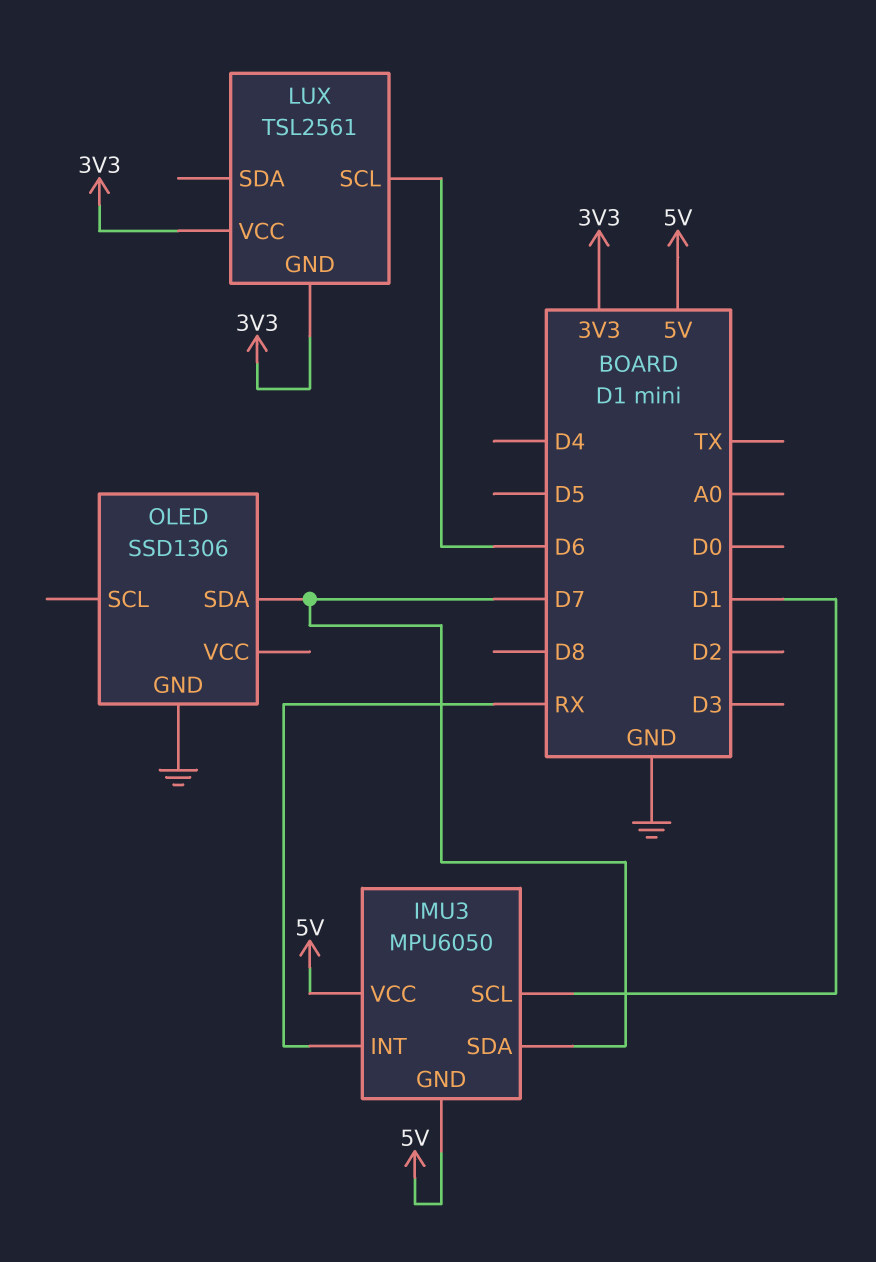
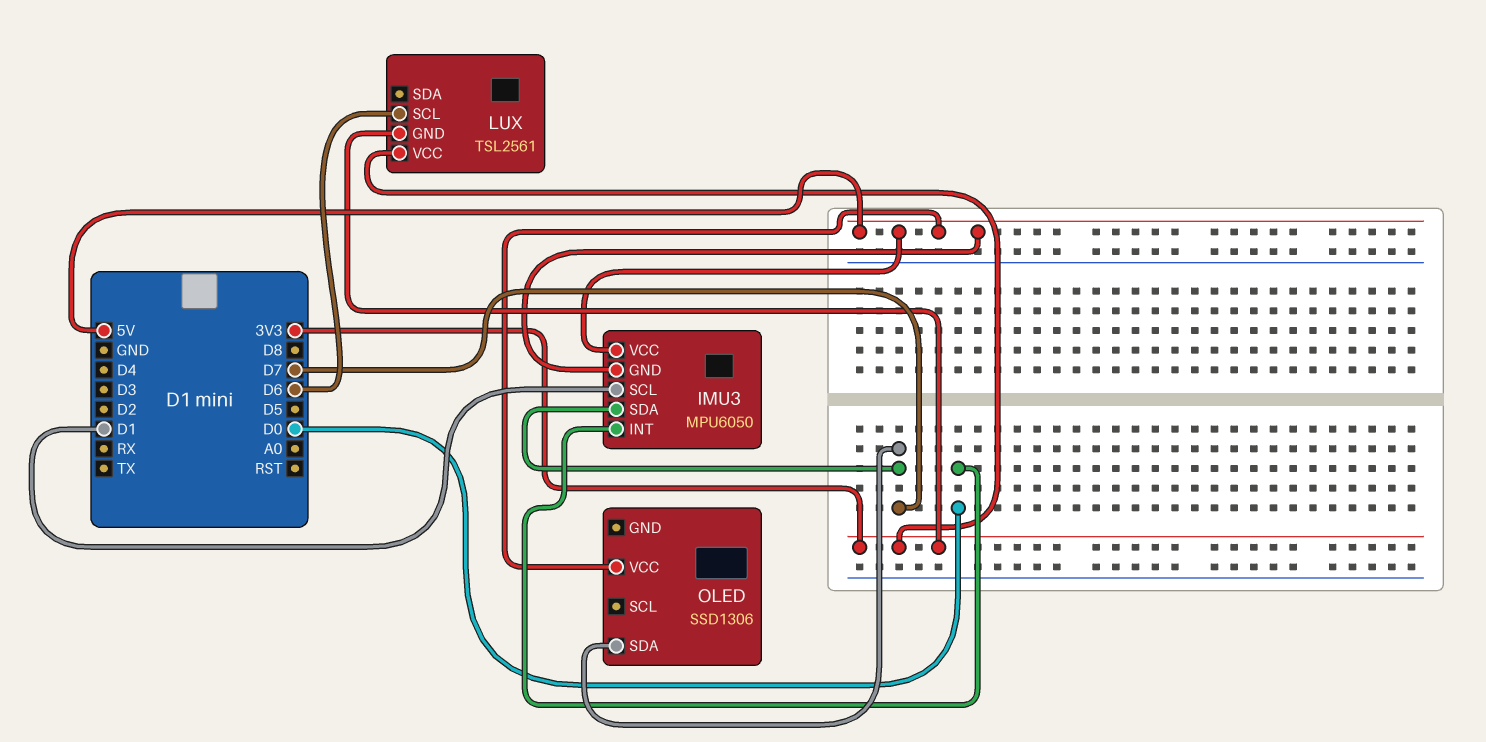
IMU3 pin INT: RX -> D0
OLED pin GND: GND -> none
OLED pin VCC: none -> 5V

